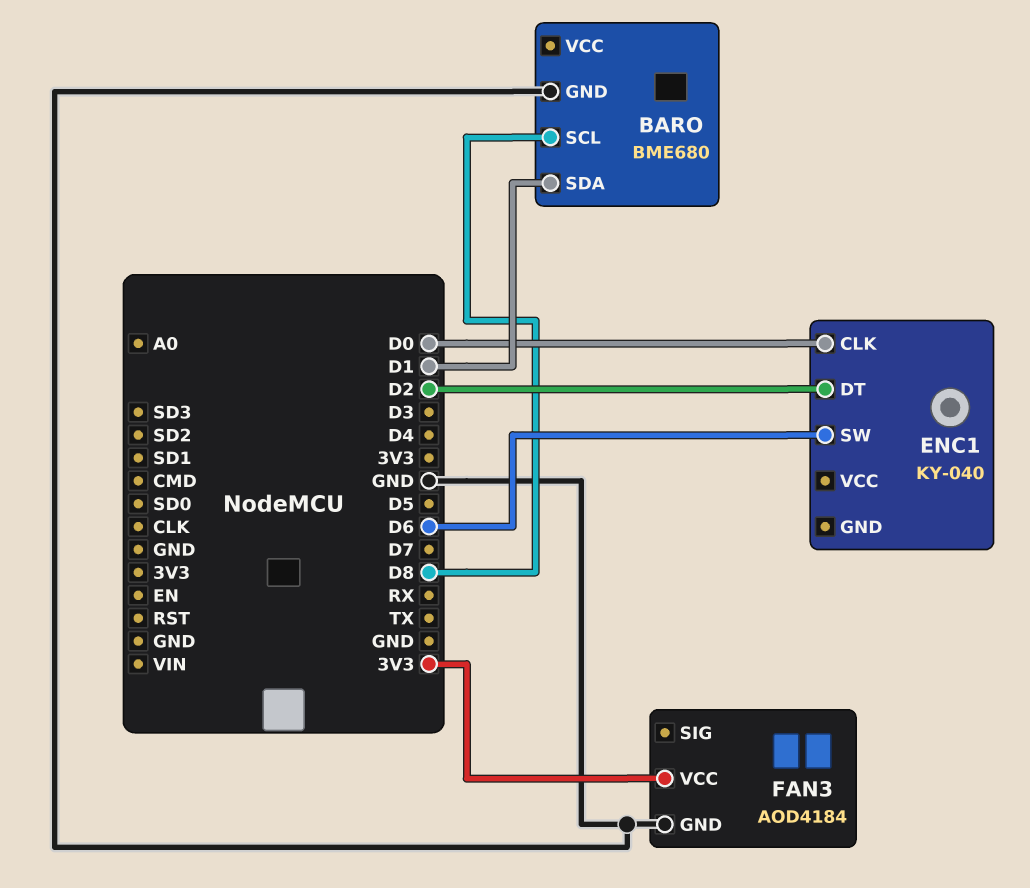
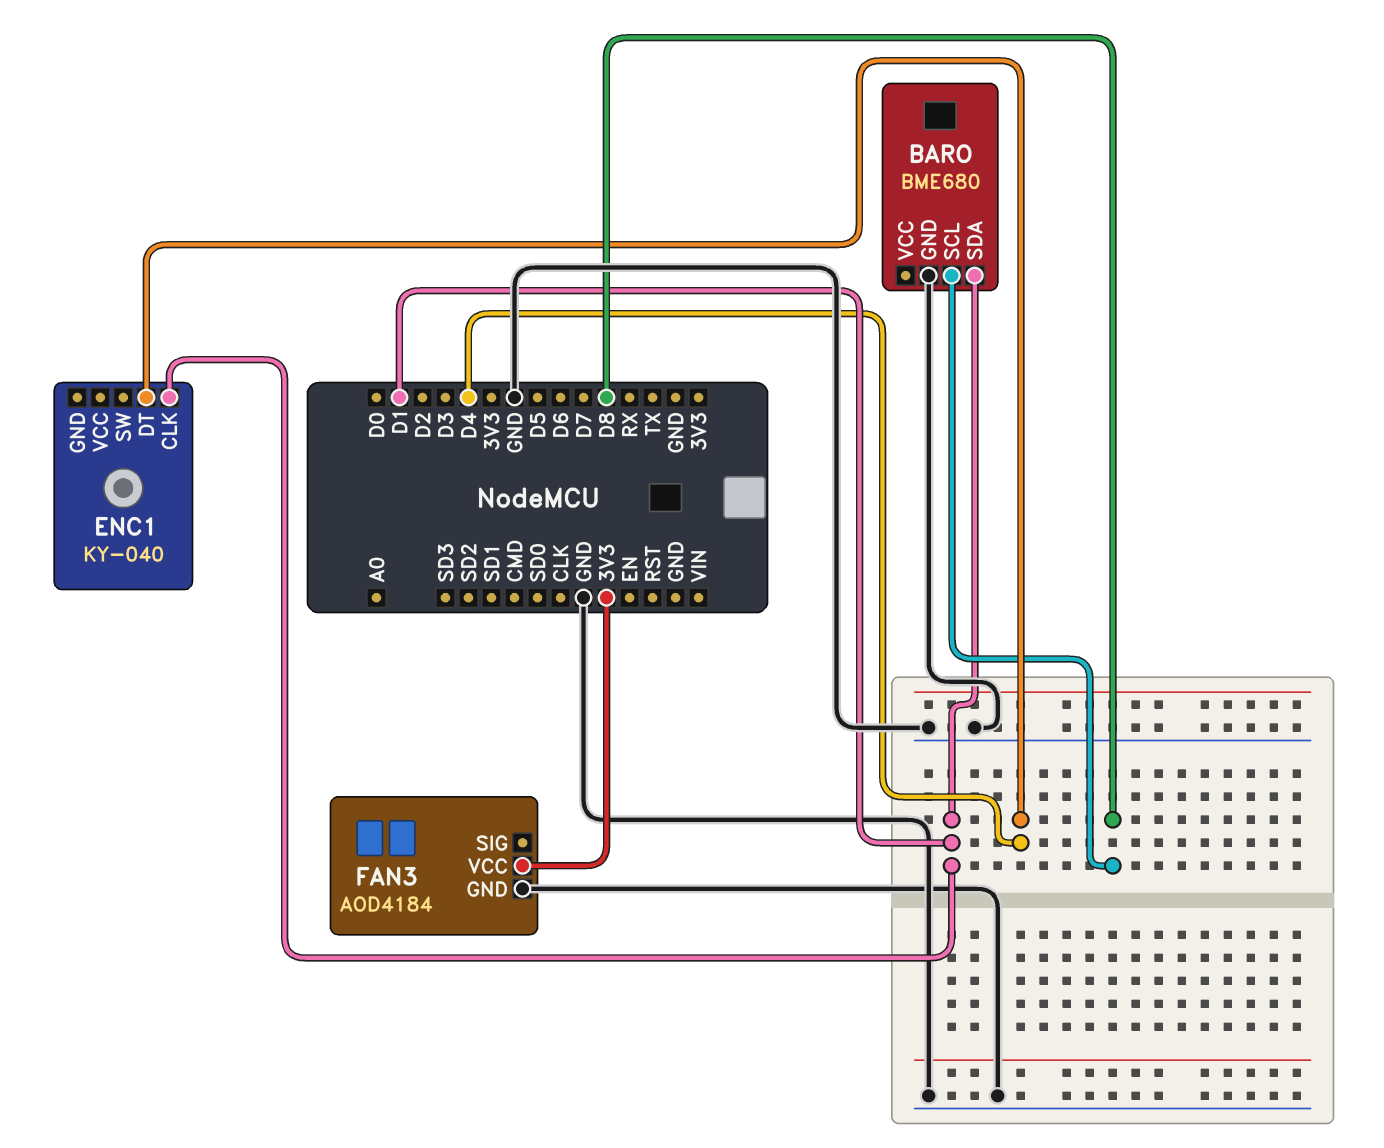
ENC1 pin CLK: D0 -> D1
ENC1 pin DT: D2 -> D4
ENC1 pin SW: D6 -> none

